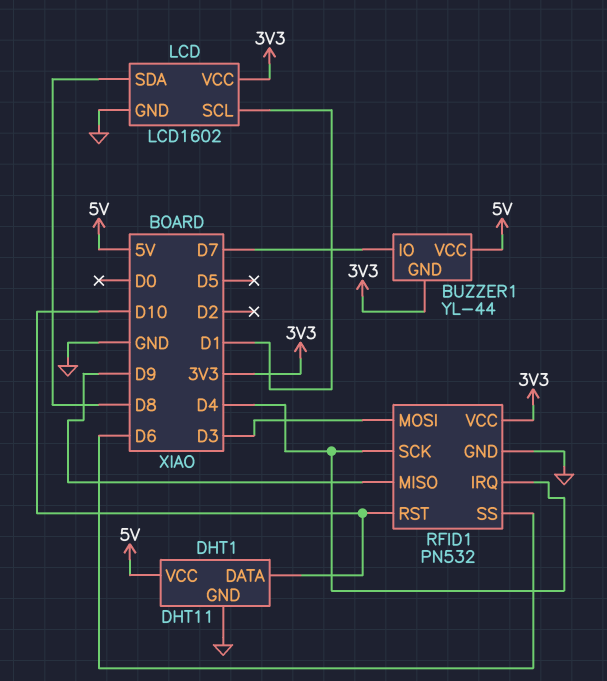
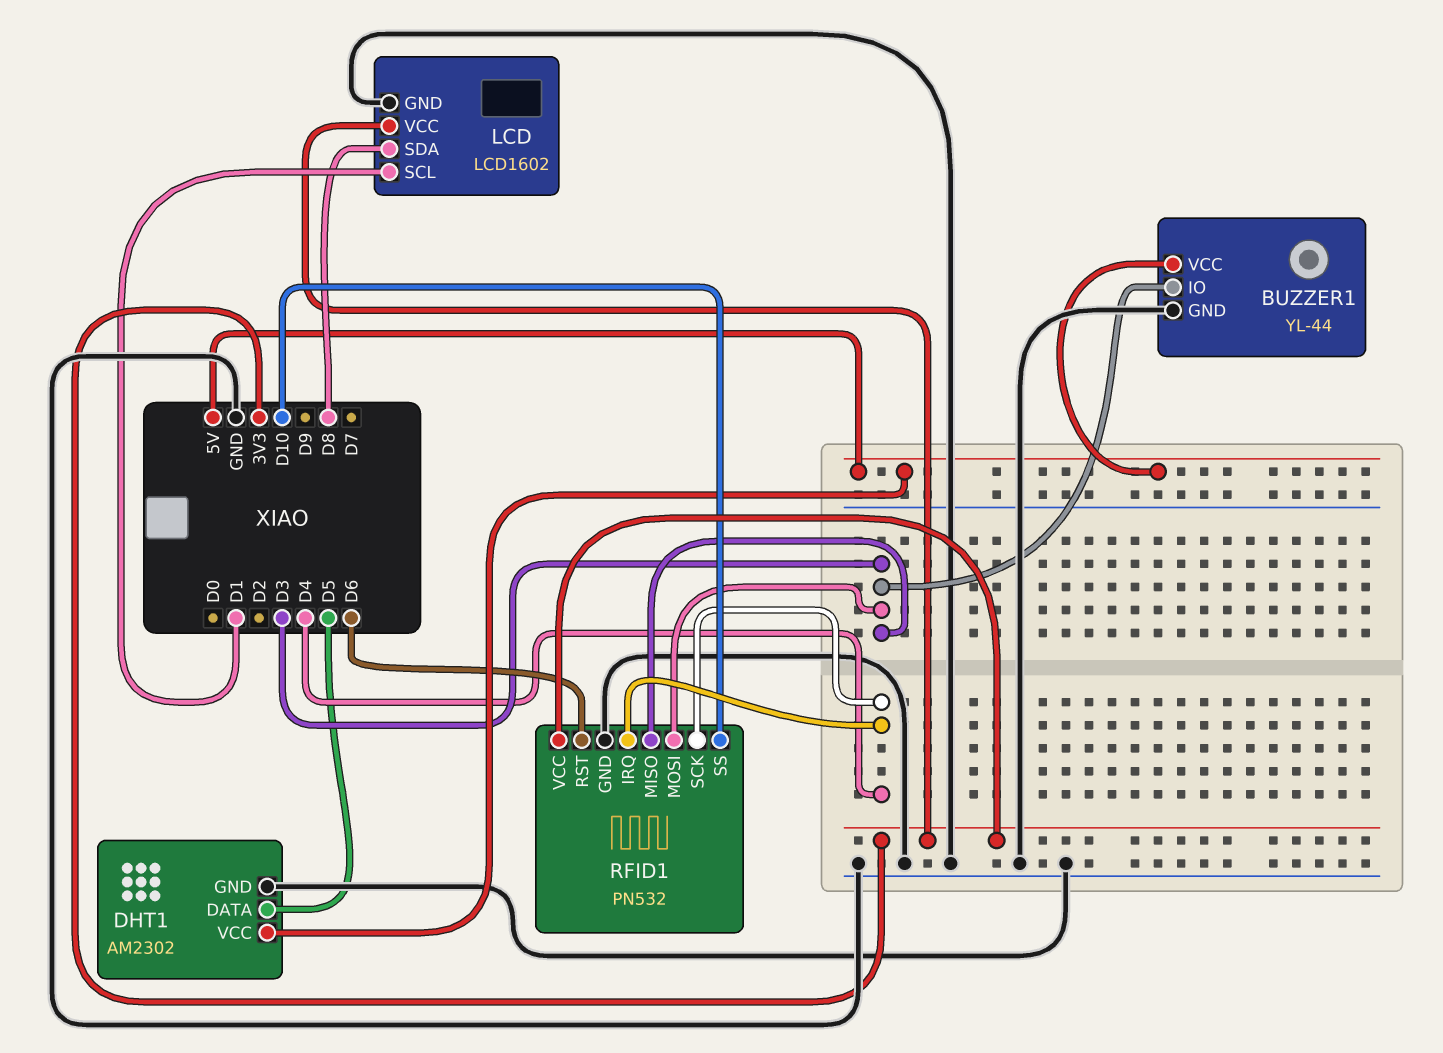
BUZZER1 pin GND: 3V3 -> GND
BUZZER1 pin IO: D7 -> D3
DHT1: DHT11 -> AM2302
DHT1 pin DATA: D10 -> D5
RFID1 pin MISO: D9 -> D3
RFID1 pin RST: D10 -> D6
RFID1 pin SS: D6 -> D10

